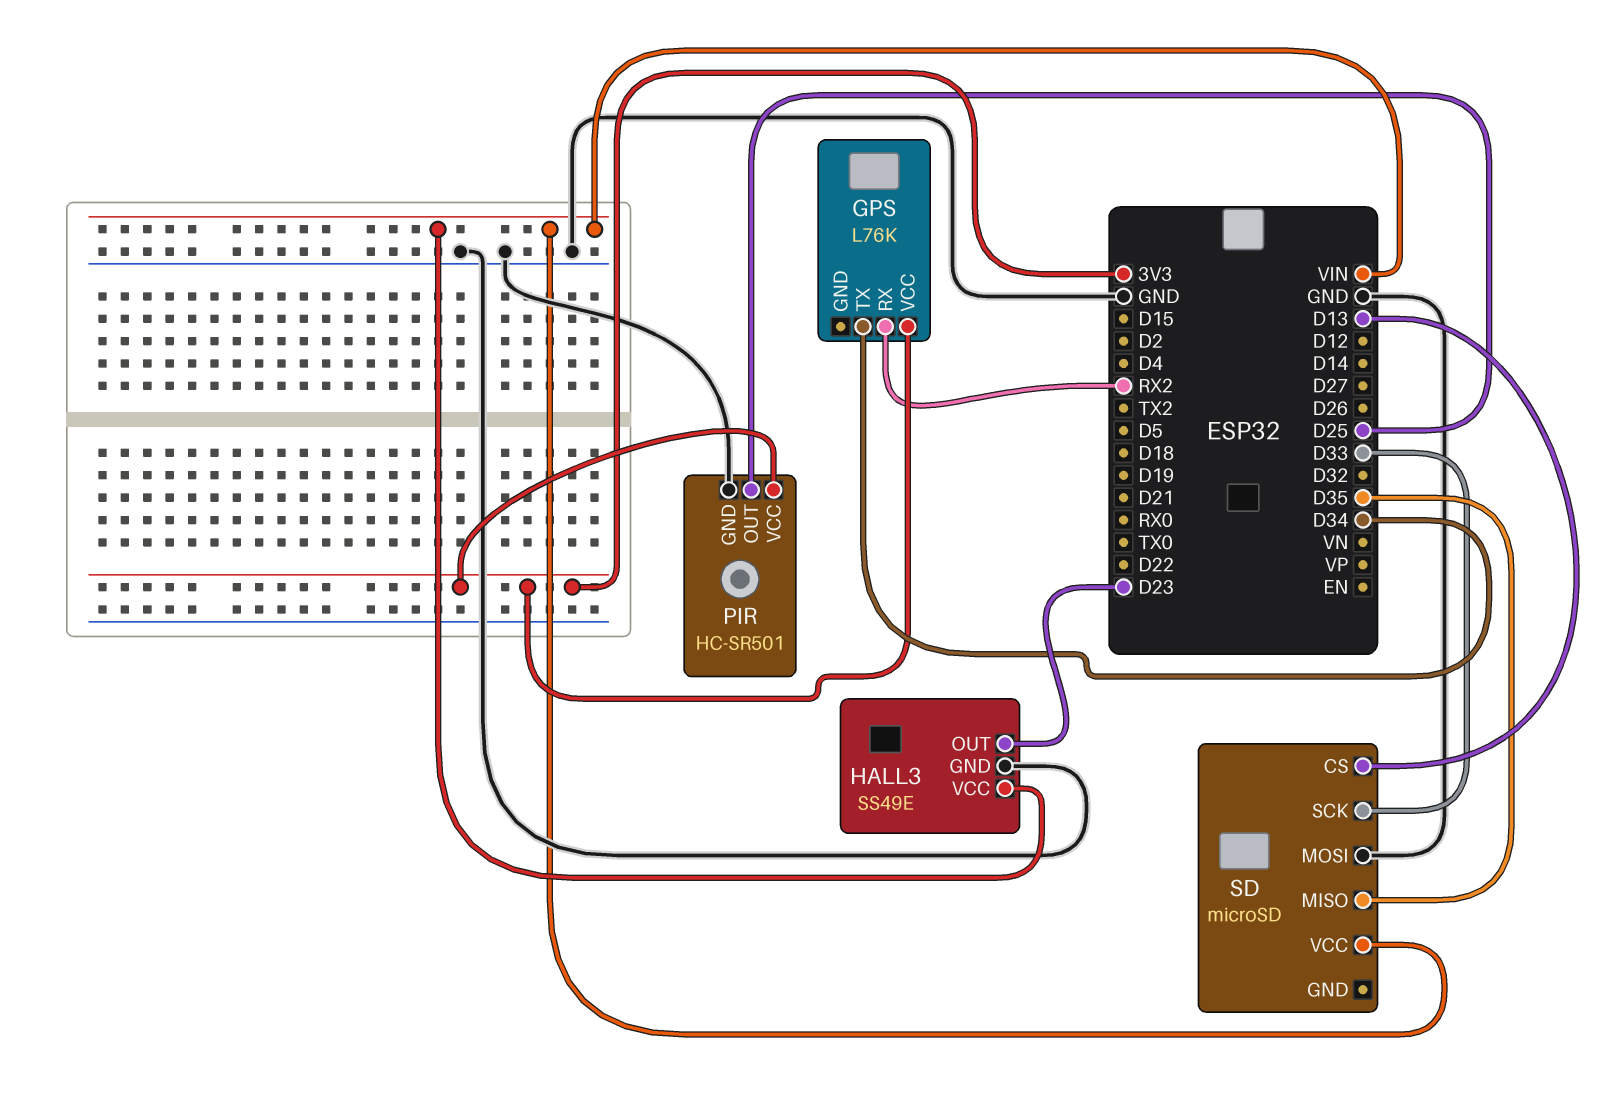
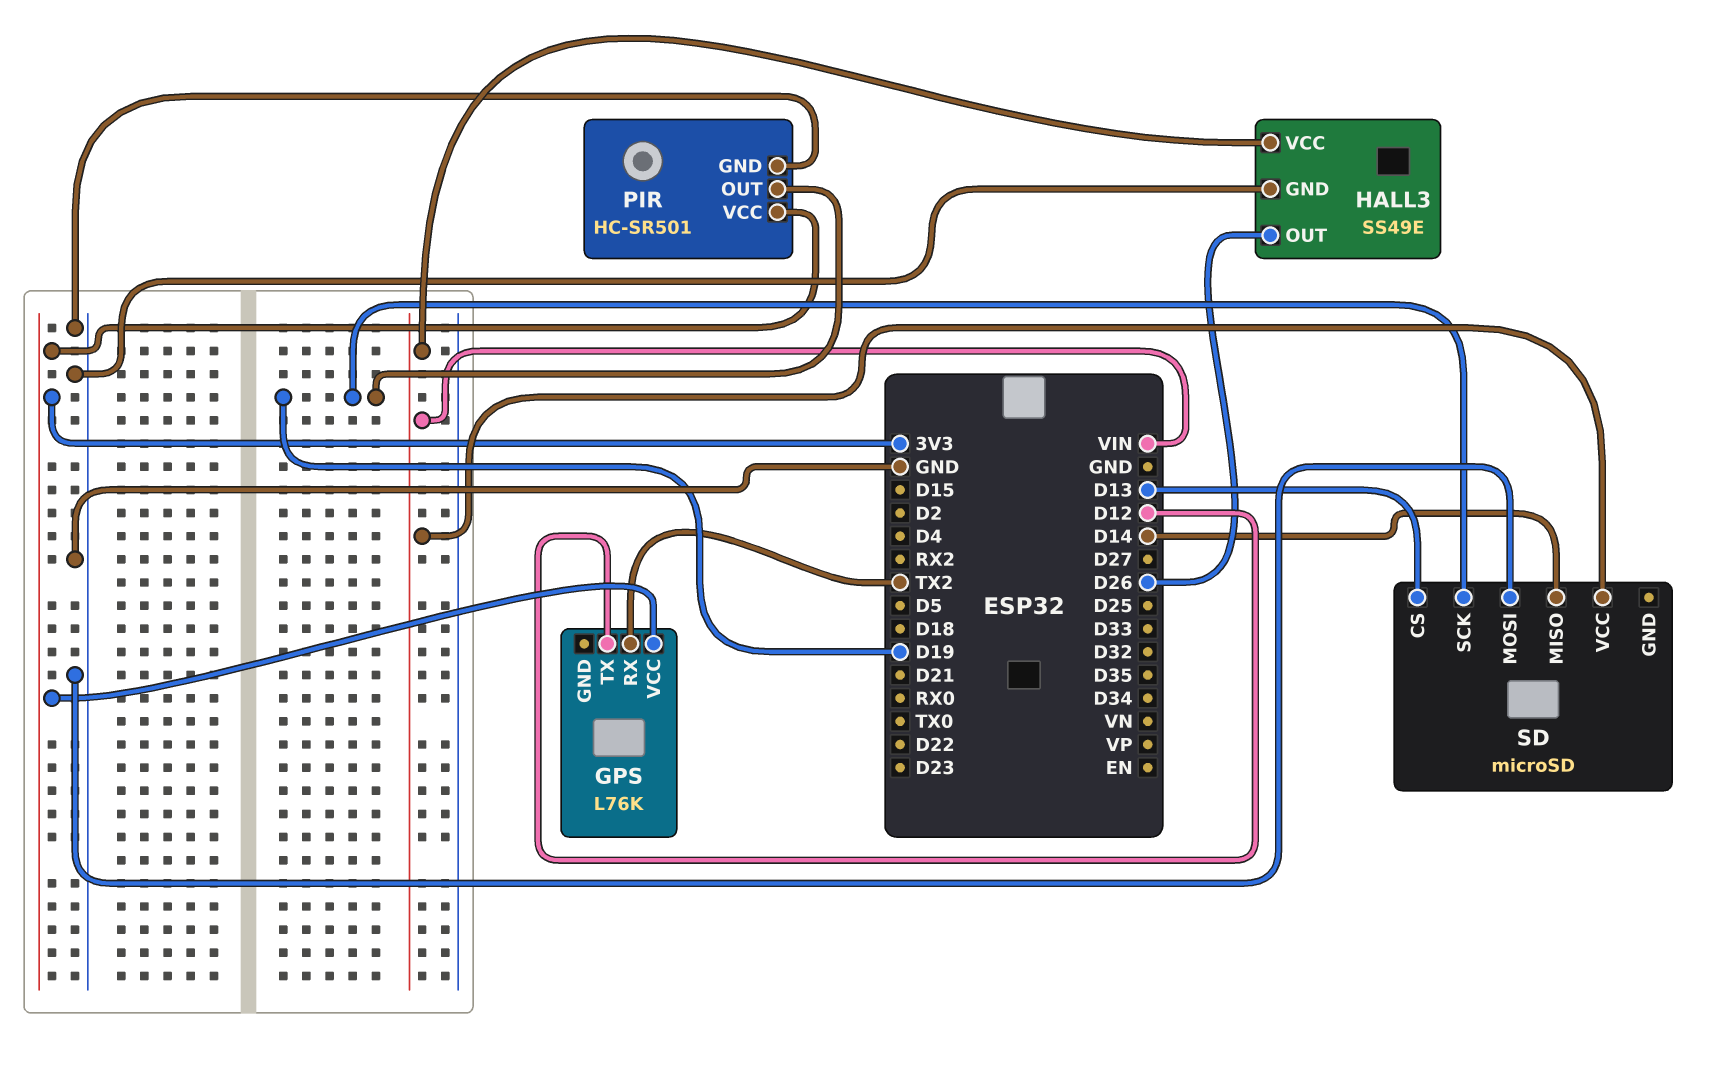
GPS pin RX: RX2 -> TX2
GPS pin TX: D34 -> D12
HALL3 pin OUT: D23 -> D26
PIR pin OUT: D25 -> D19
SD pin MISO: D35 -> D14
SD pin SCK: D33 -> D19

